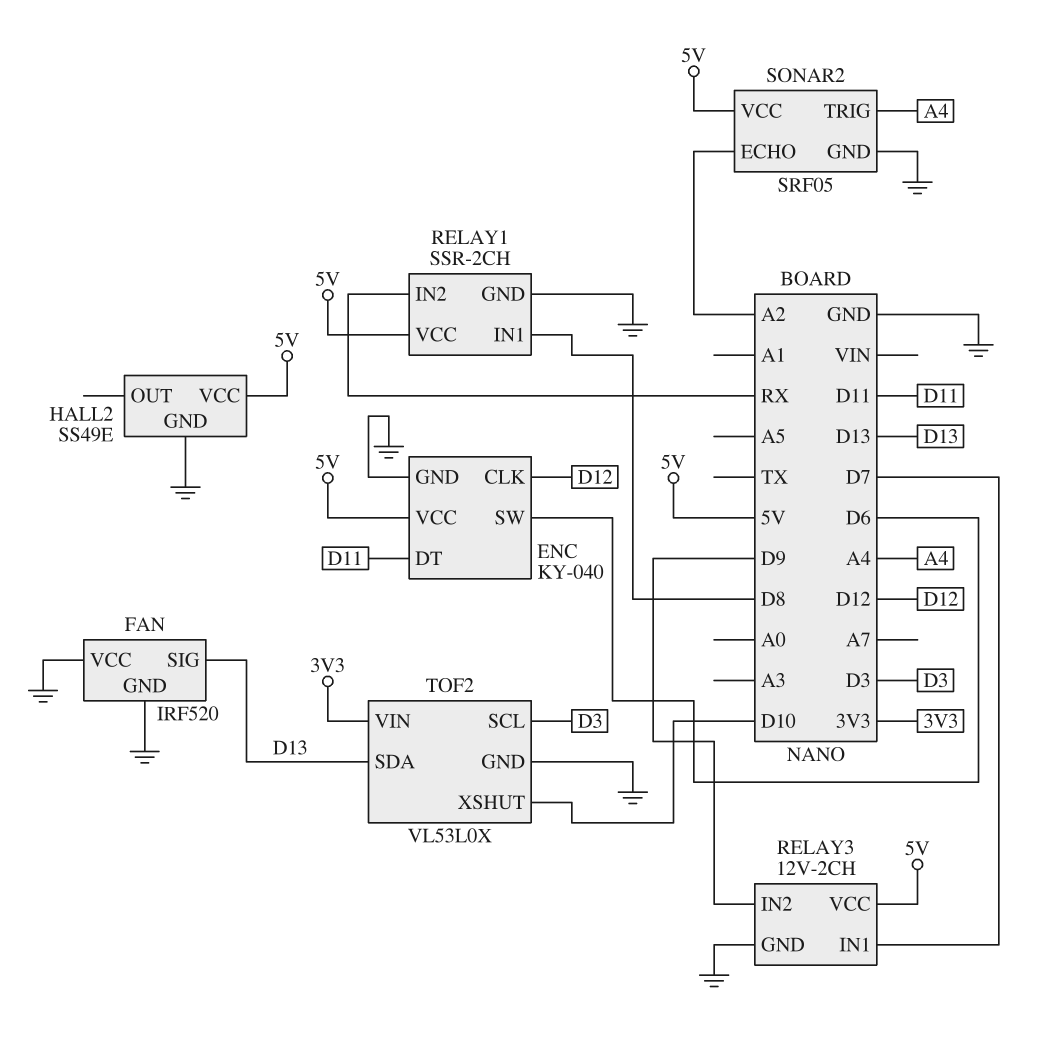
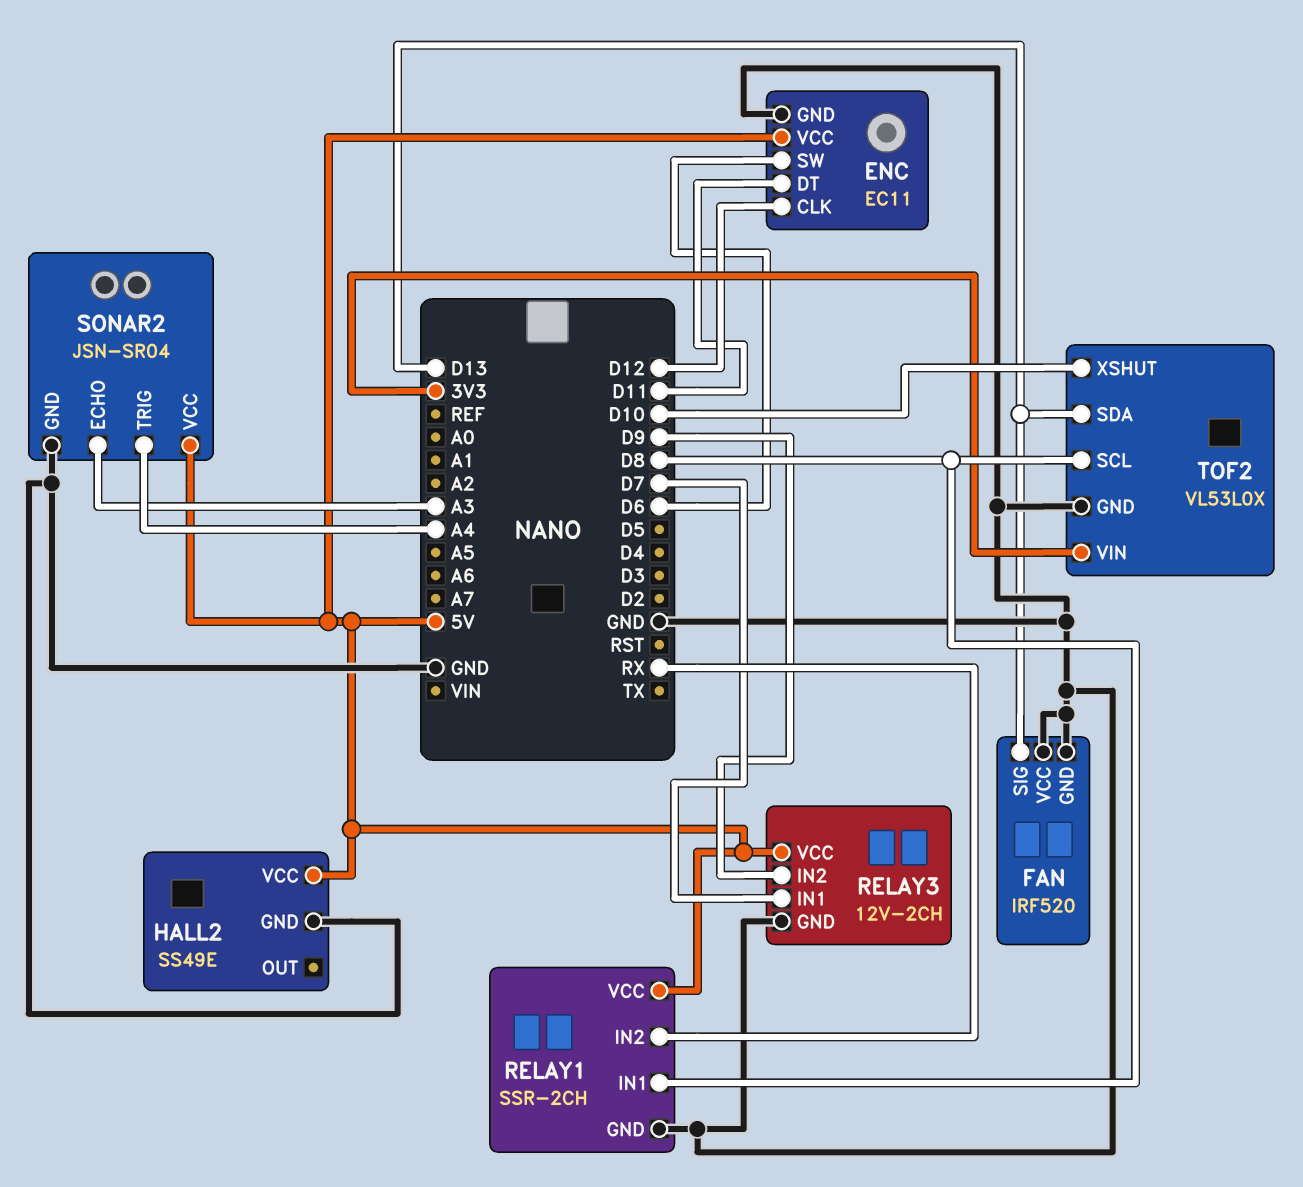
ENC: KY-040 -> EC11
SONAR2: SRF05 -> JSN-SR04
SONAR2 pin ECHO: A2 -> A3
TOF2 pin SCL: D3 -> D8

